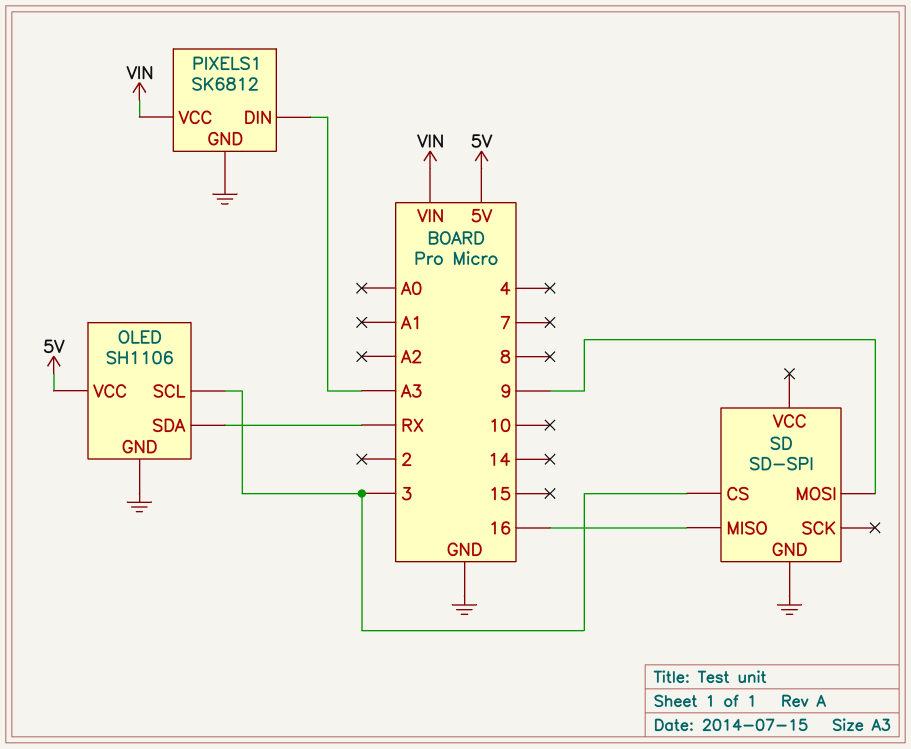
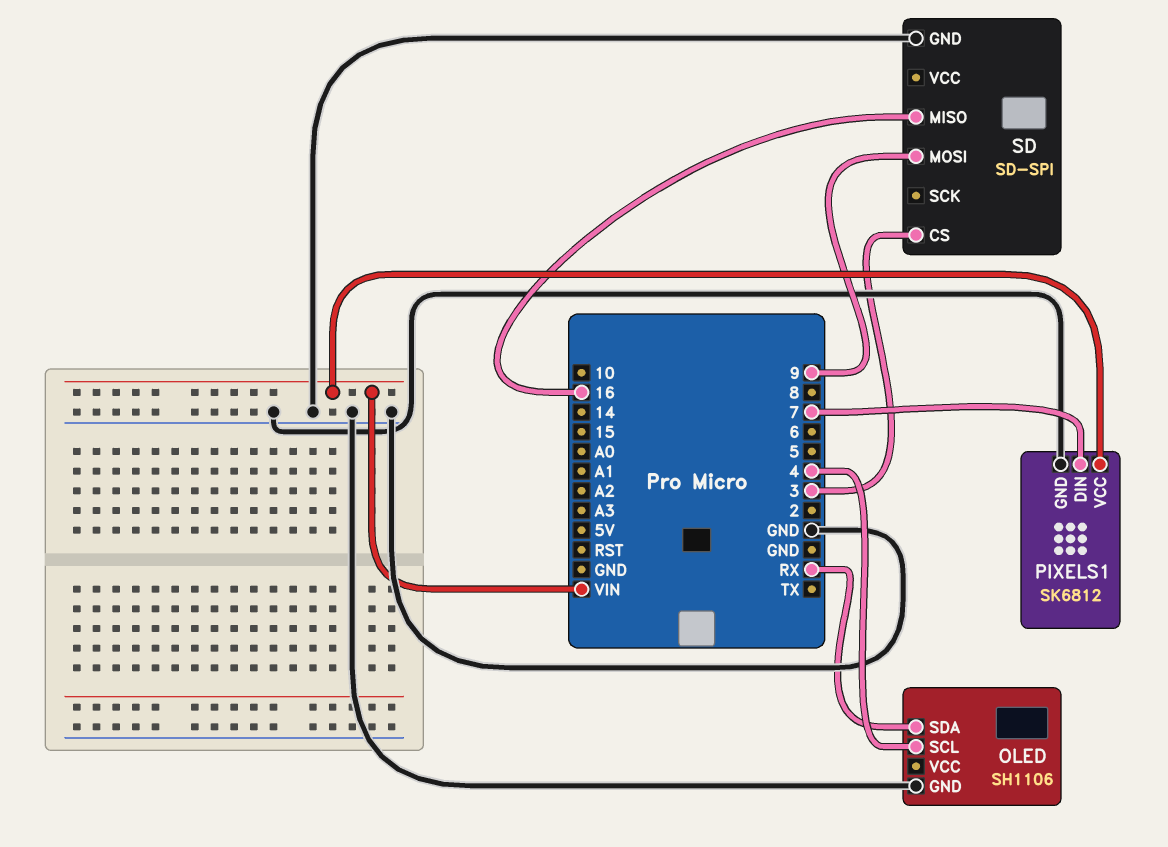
OLED pin SCL: 3 -> 4
OLED pin VCC: 5V -> none
PIXELS1 pin DIN: A3 -> 7

